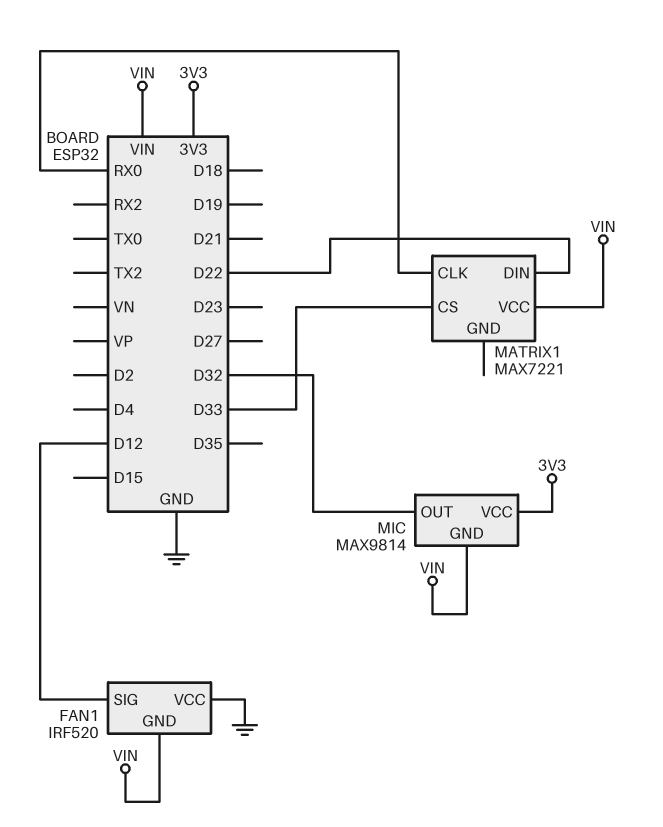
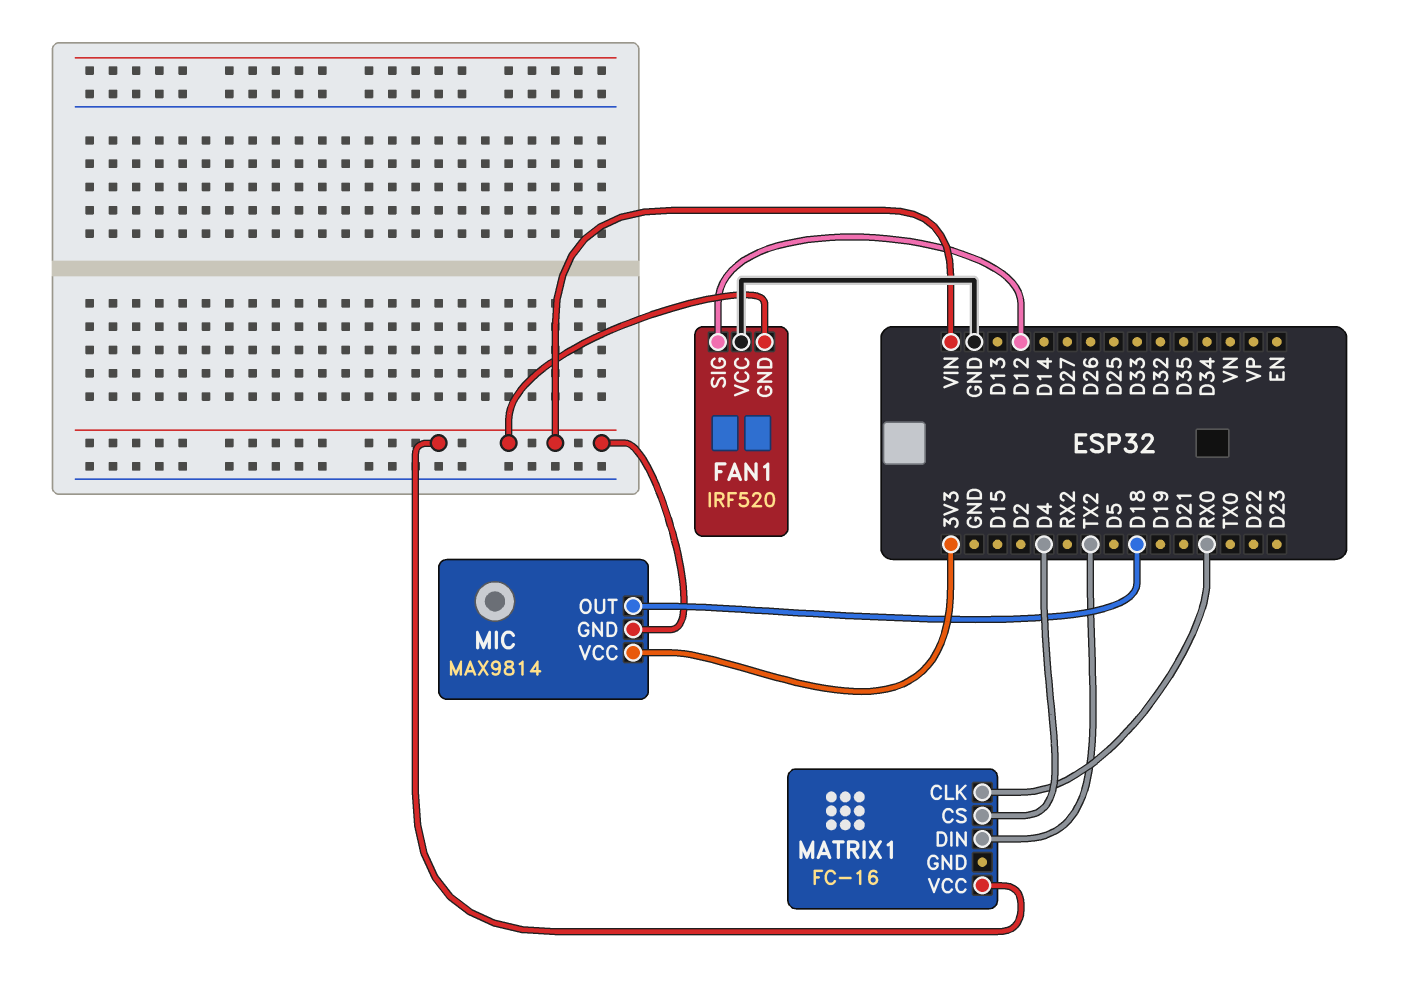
MATRIX1: MAX7221 -> FC-16
MATRIX1 pin CS: D33 -> D4
MATRIX1 pin DIN: D22 -> TX2
MIC pin OUT: D32 -> D18

